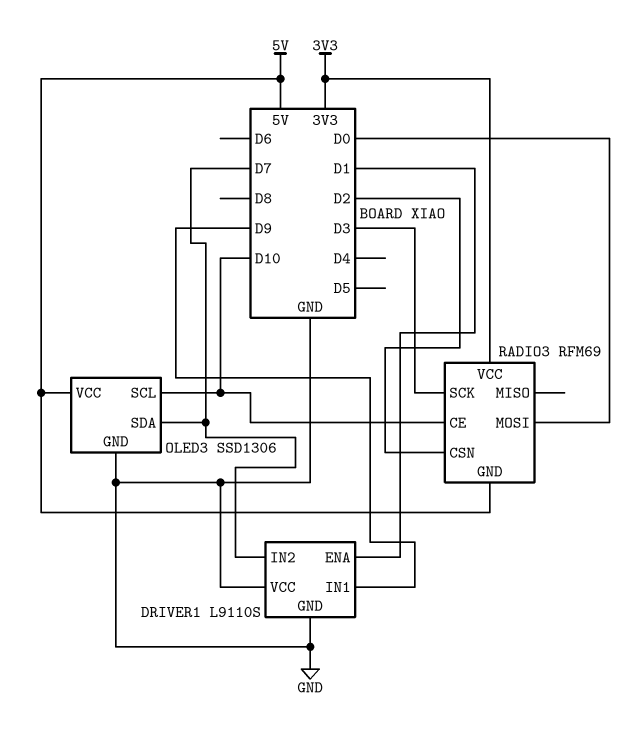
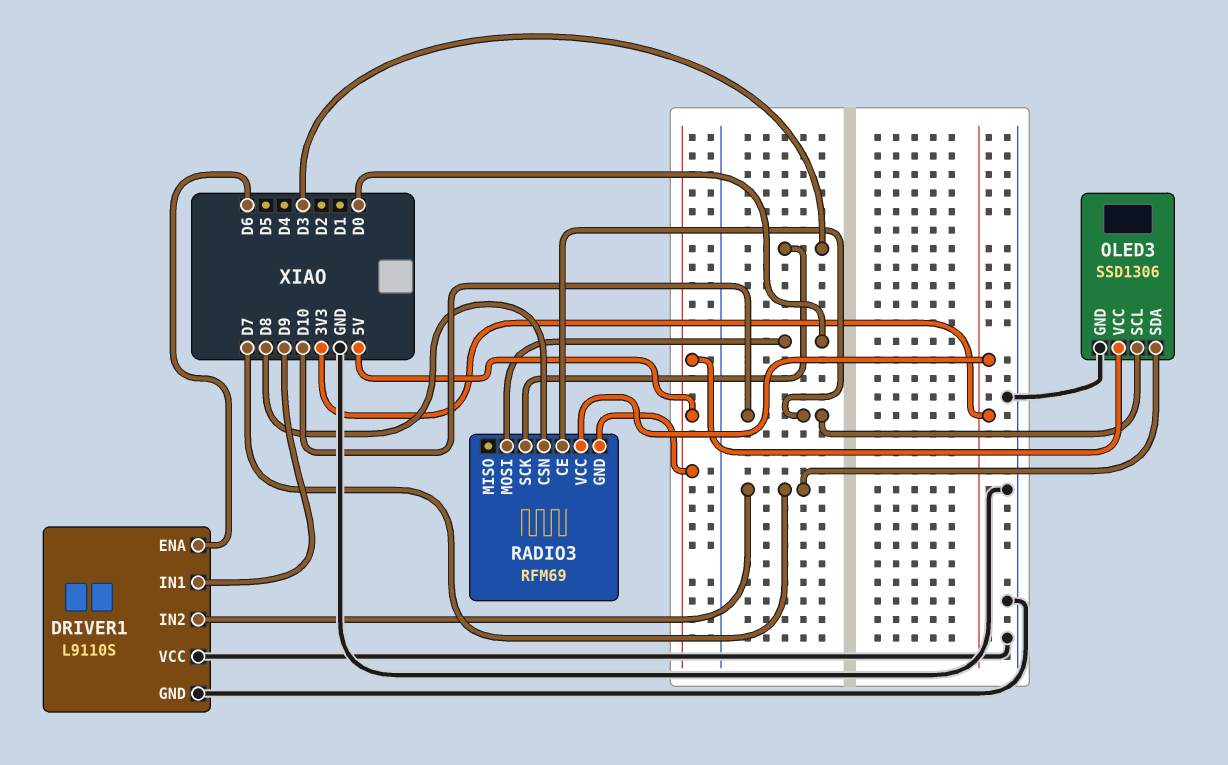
DRIVER1 pin ENA: D1 -> D6
RADIO3 pin CSN: D2 -> D8

